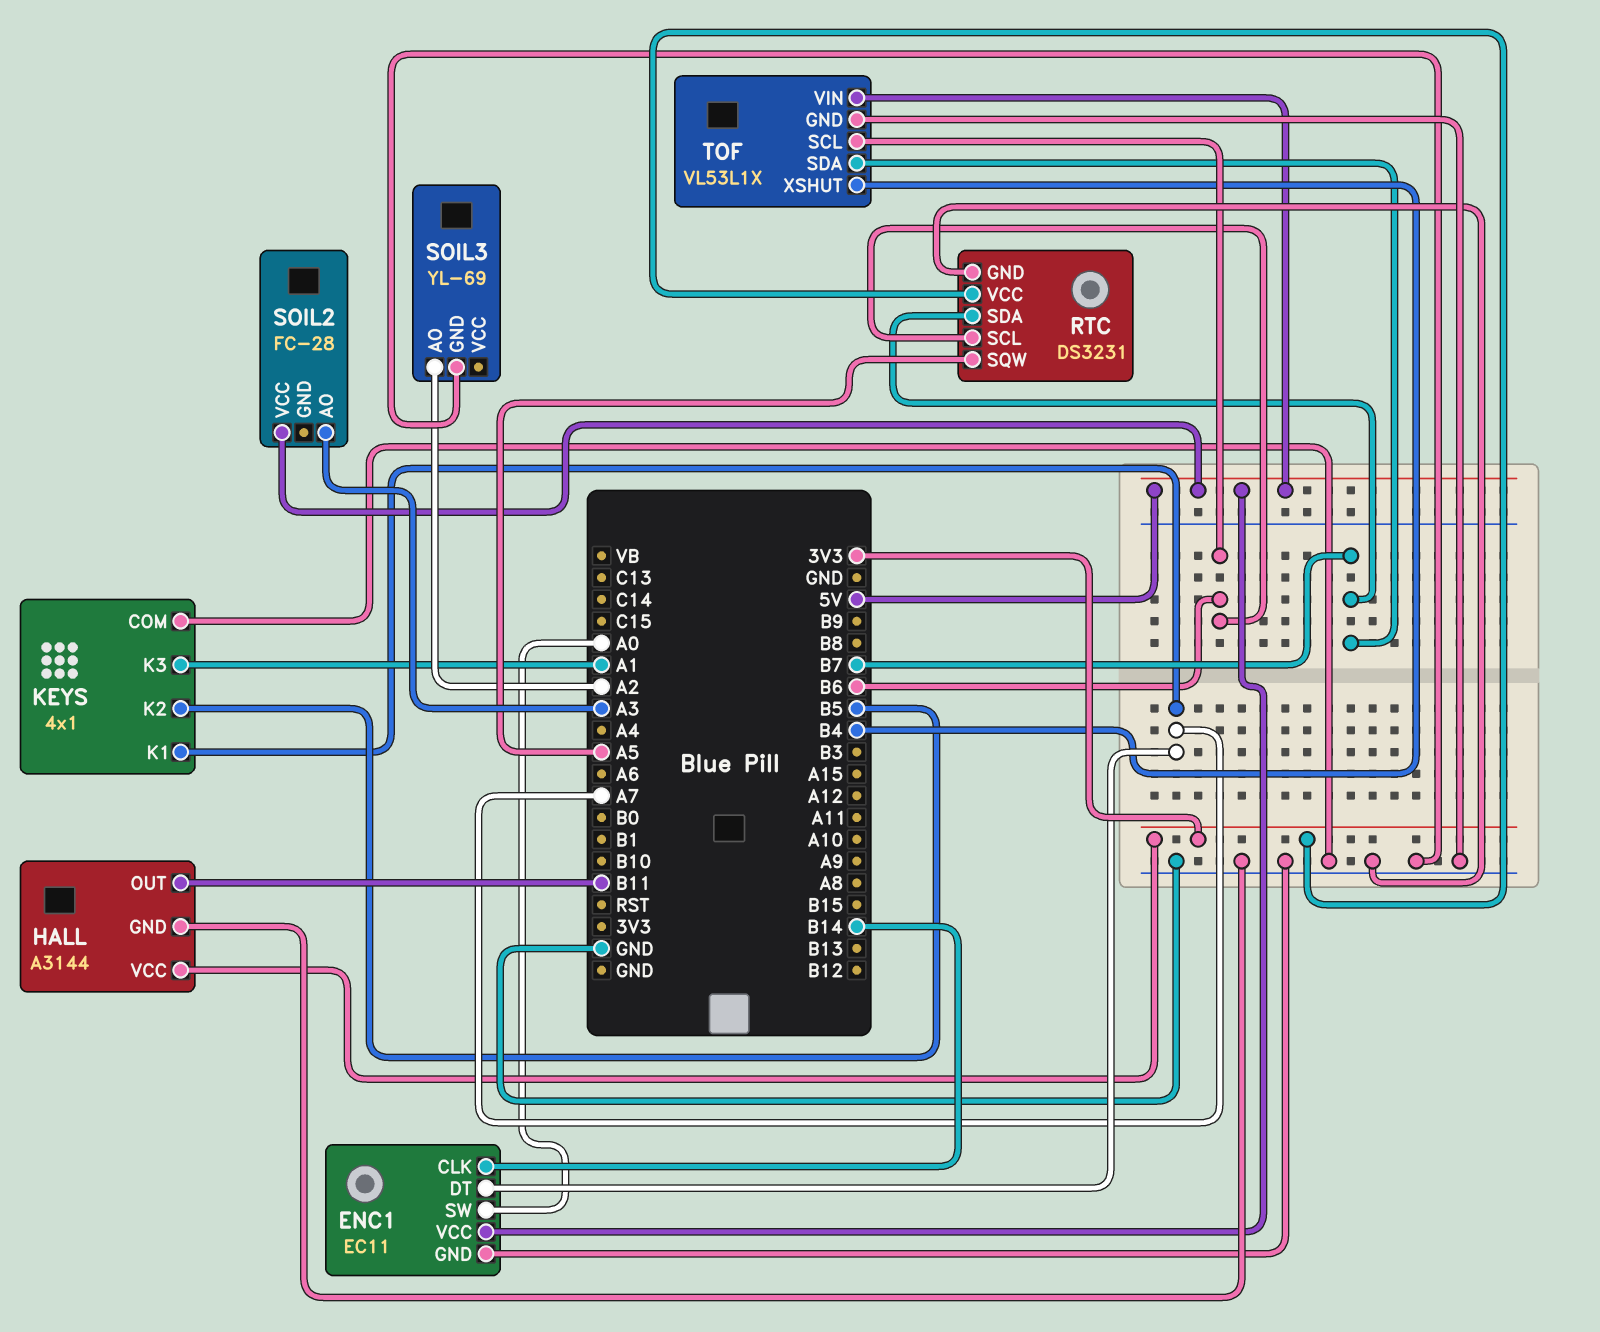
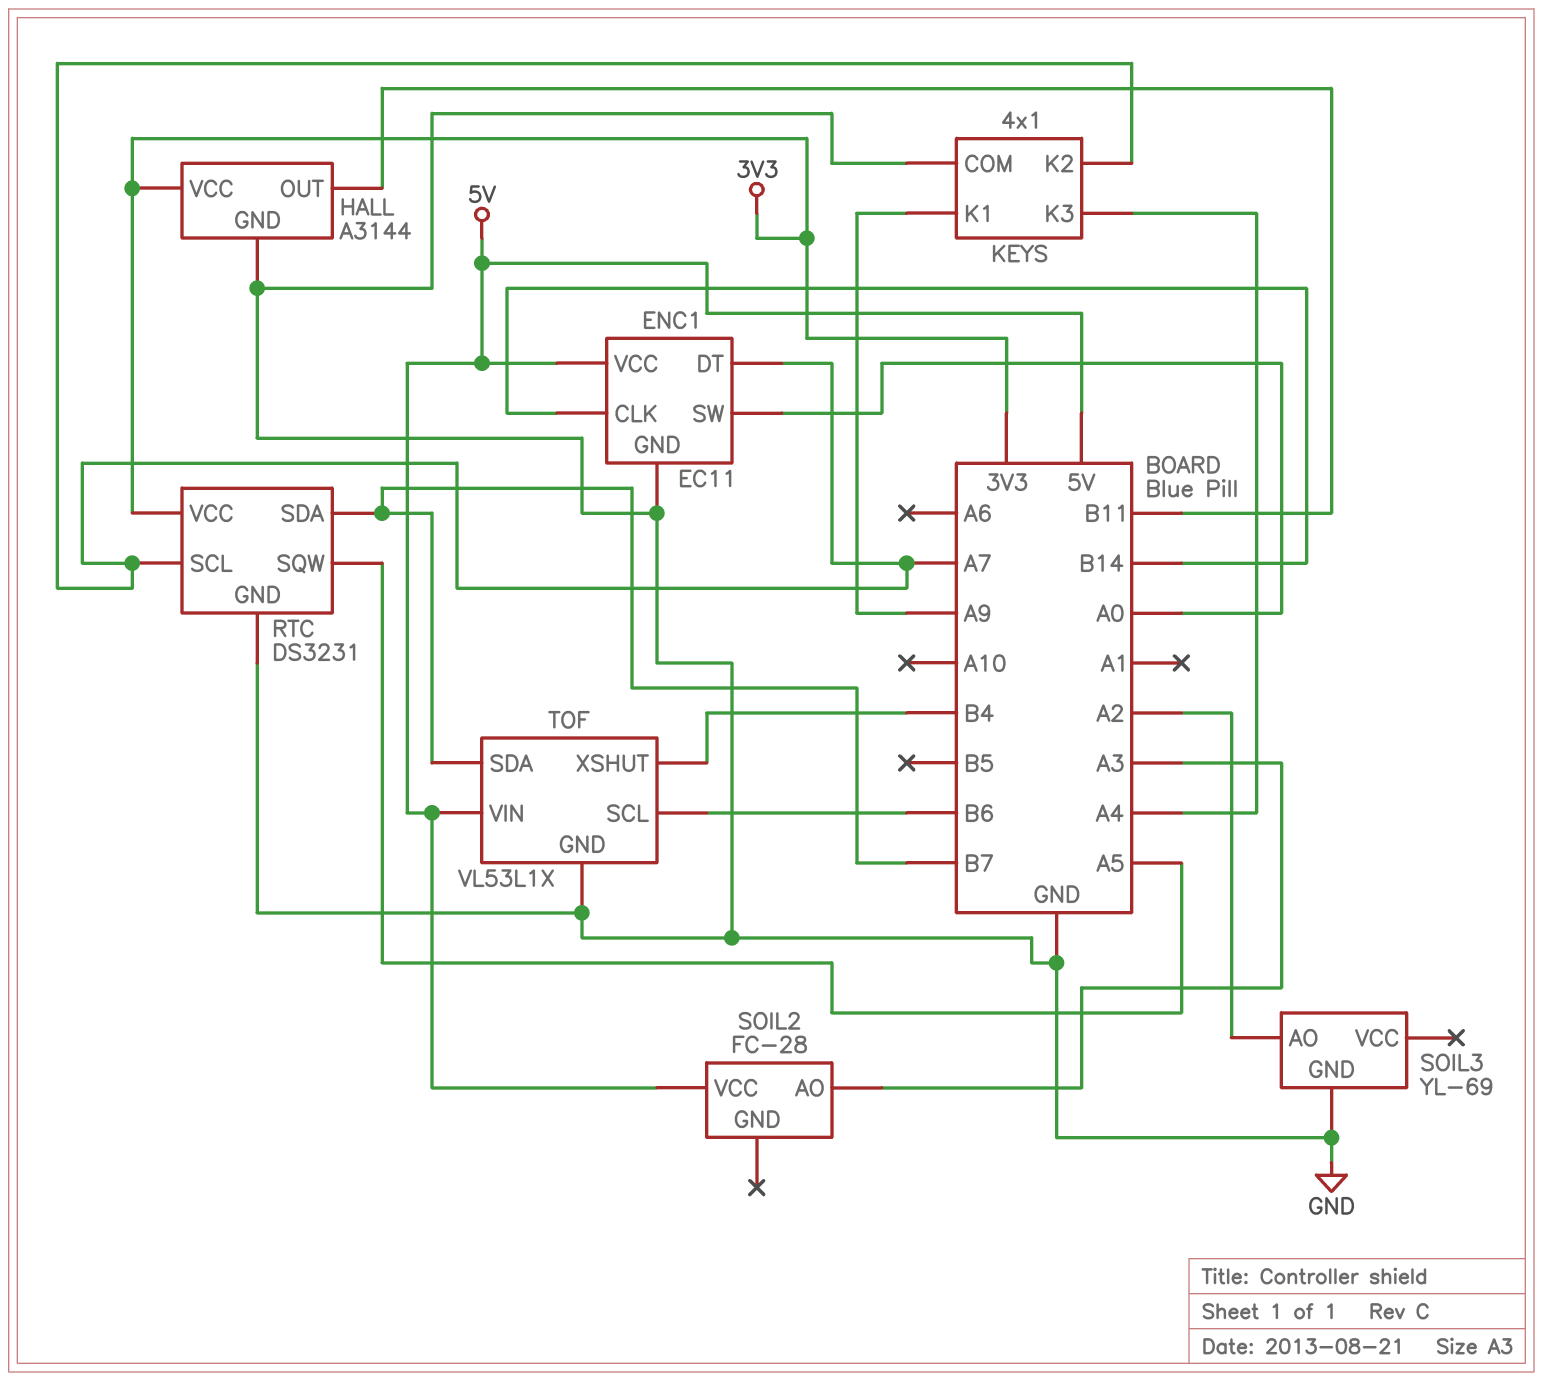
KEYS pin K1: A7 -> A9
KEYS pin K2: B5 -> A7
KEYS pin K3: A1 -> A4
RTC pin SCL: B6 -> A7

